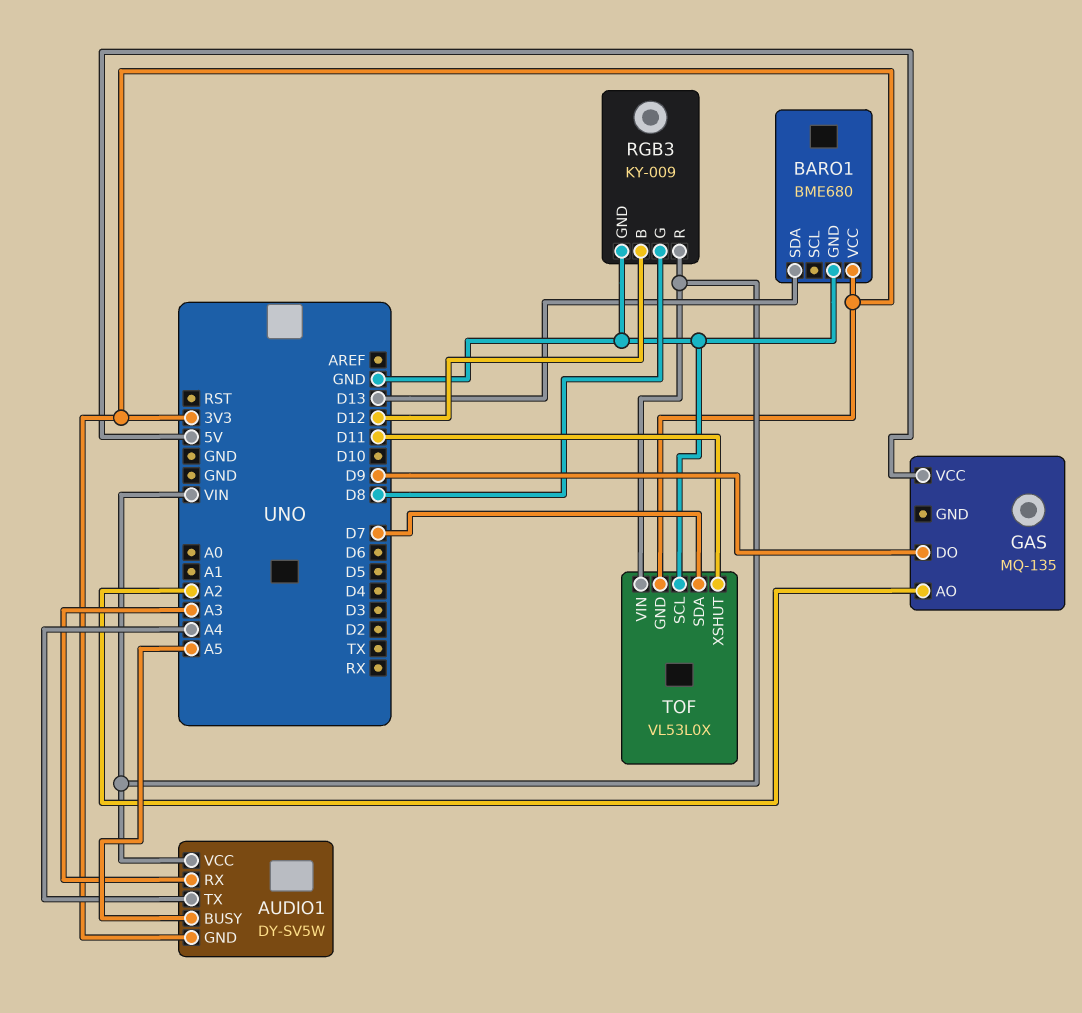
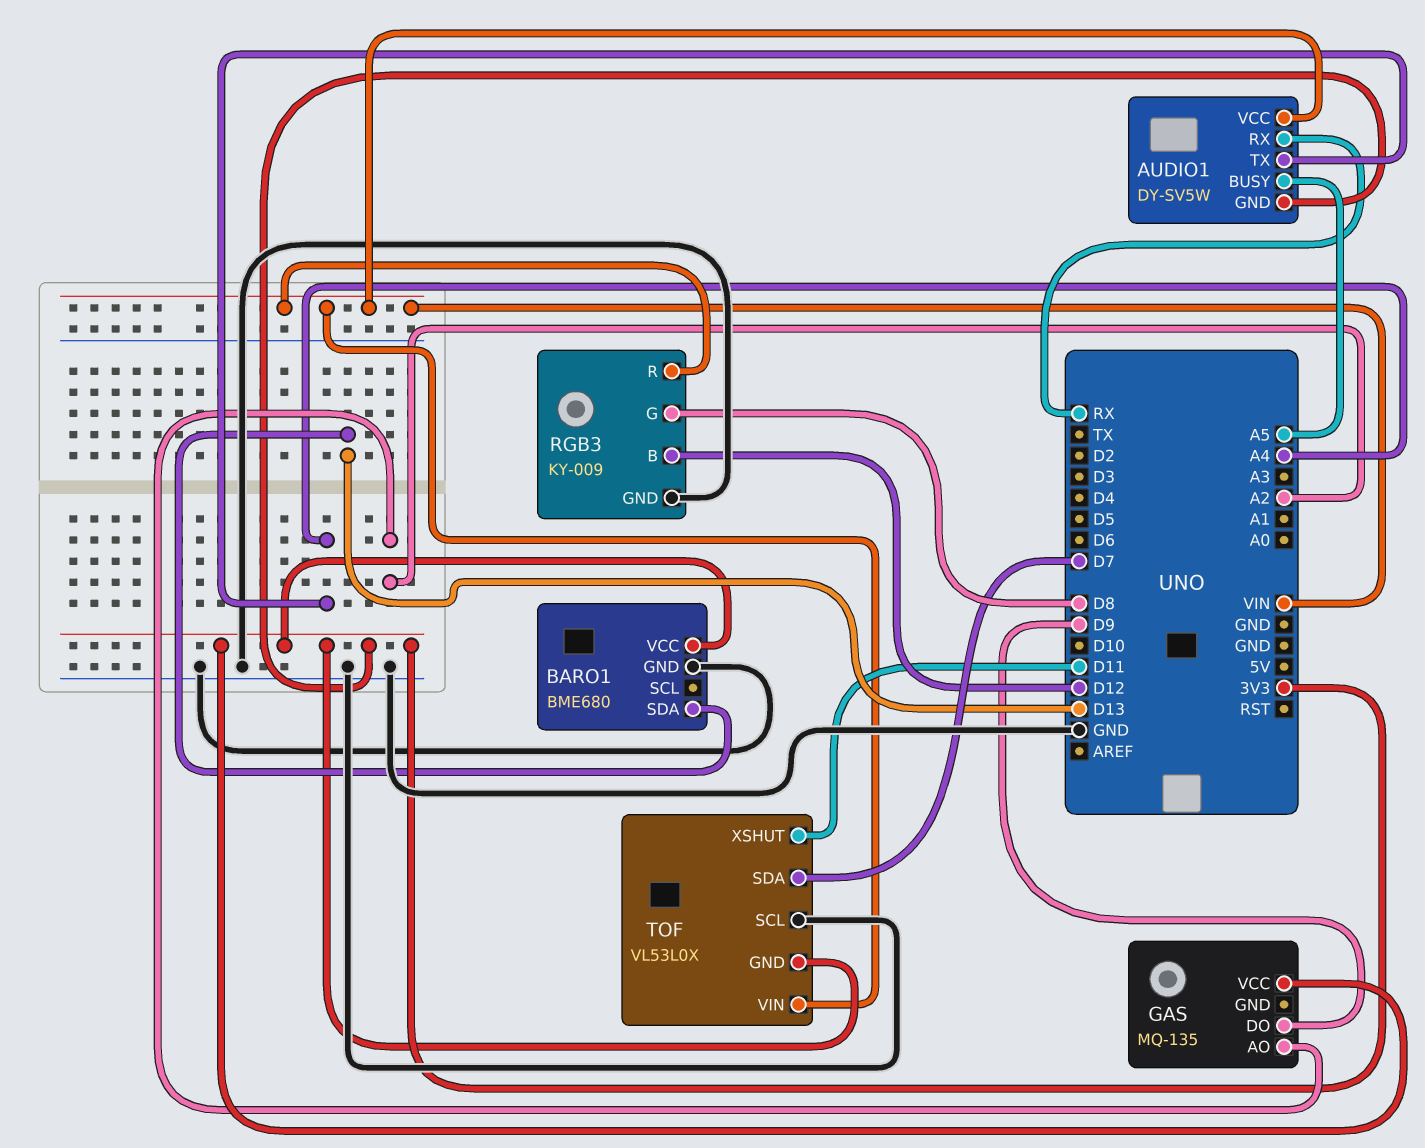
AUDIO1 pin RX: A3 -> RX
GAS pin VCC: 5V -> 3V3

